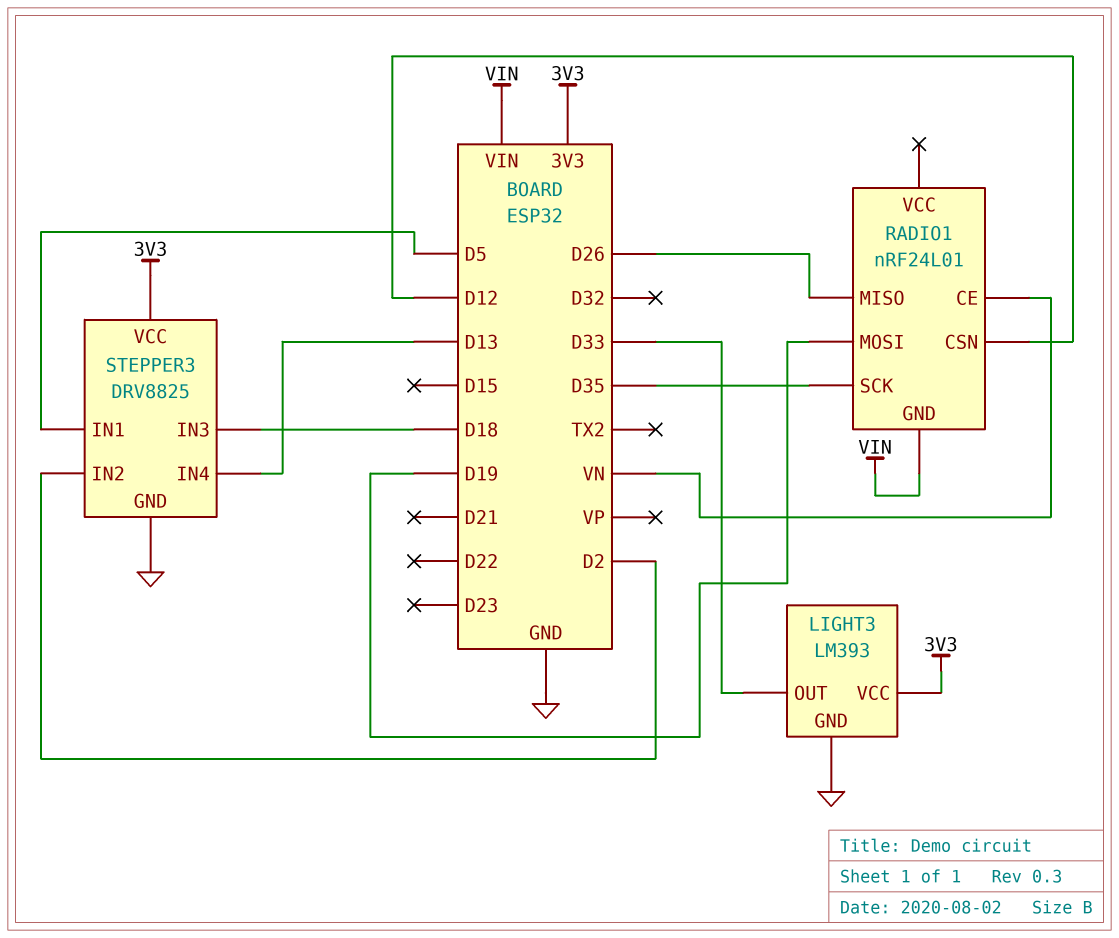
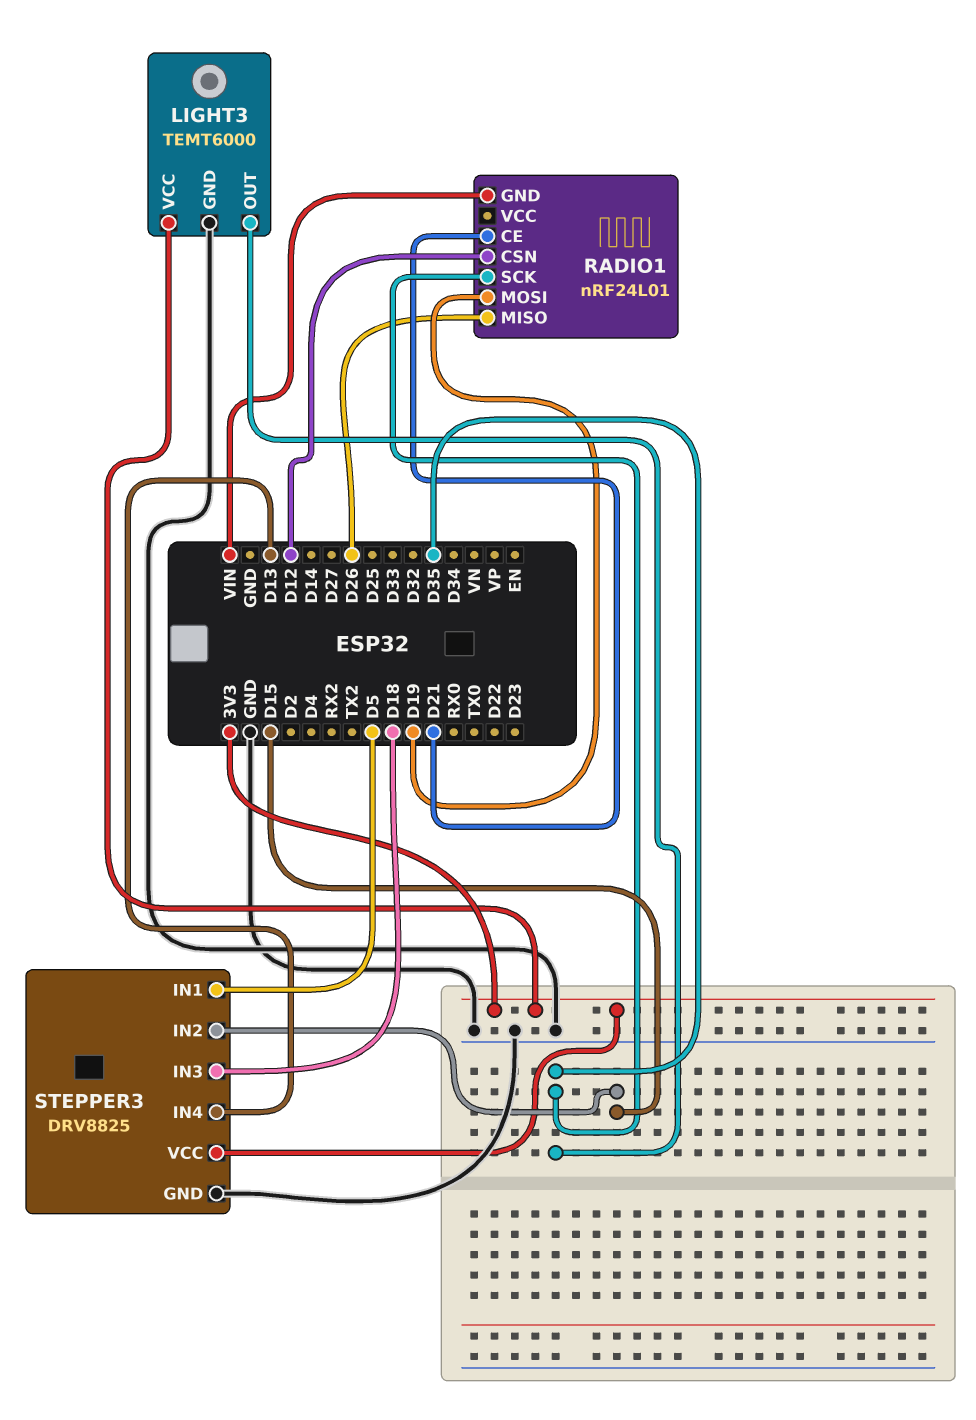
LIGHT3: LM393 -> TEMT6000
LIGHT3 pin OUT: D33 -> D35
RADIO1 pin CE: VN -> D21
STEPPER3 pin IN2: D2 -> D15

